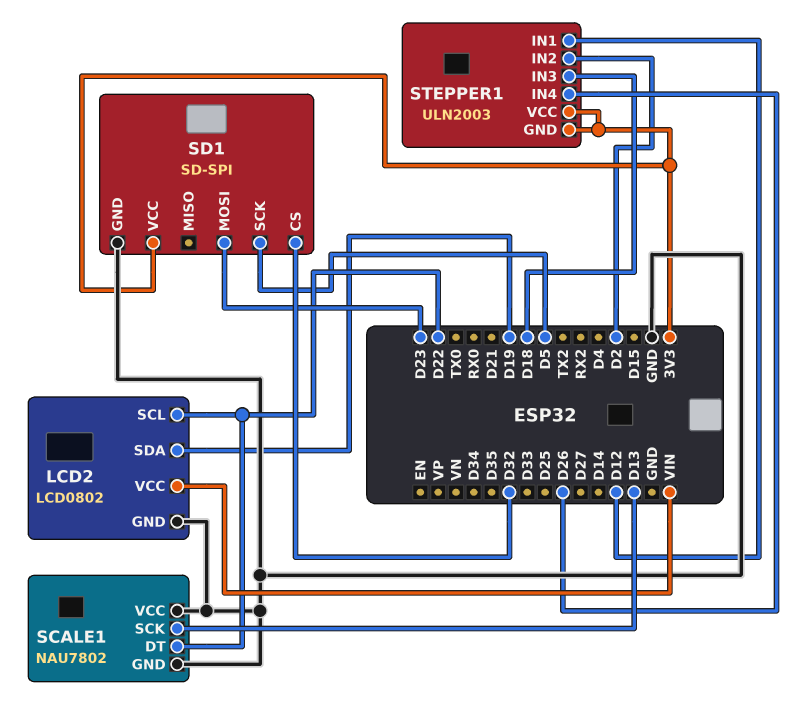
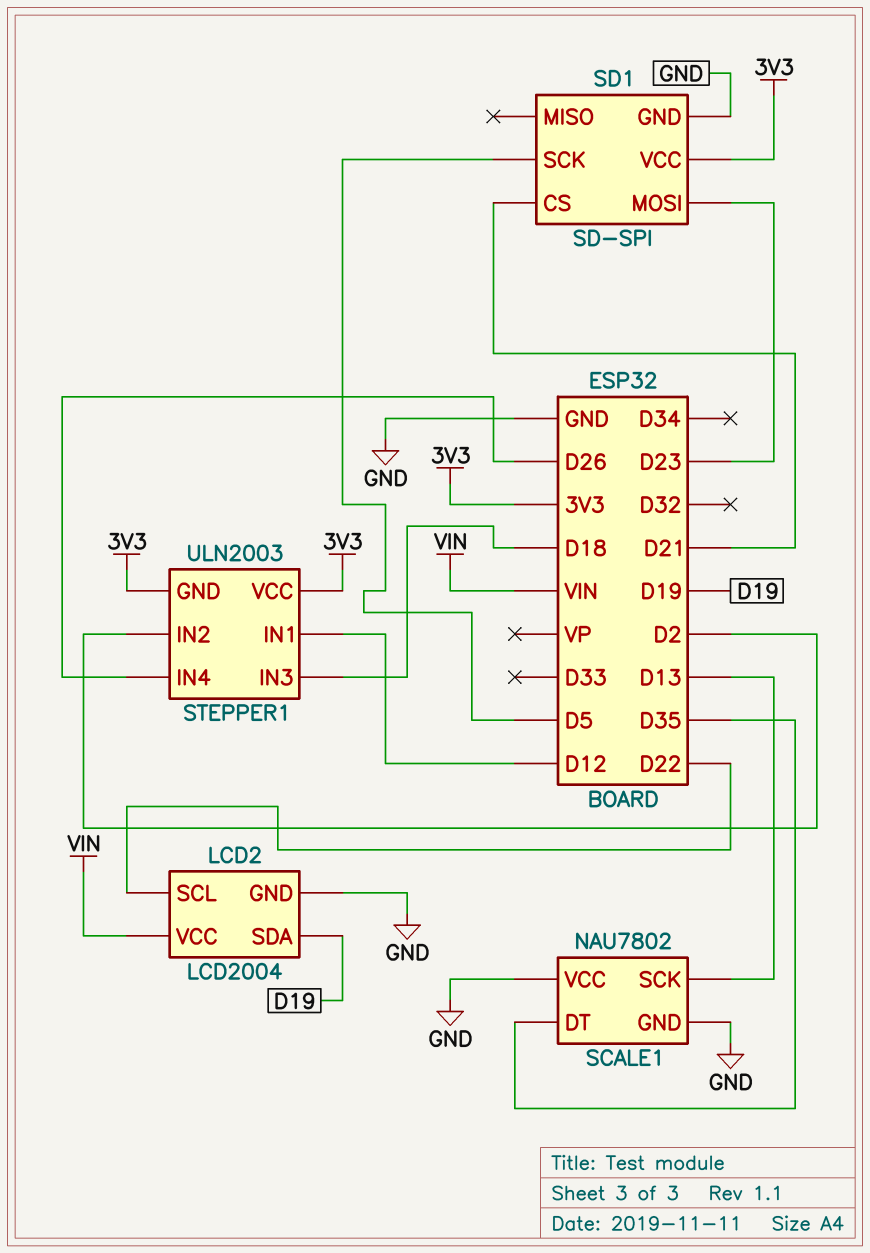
LCD2: LCD0802 -> LCD2004
SCALE1 pin DT: D22 -> D35
SD1 pin CS: D32 -> D21

